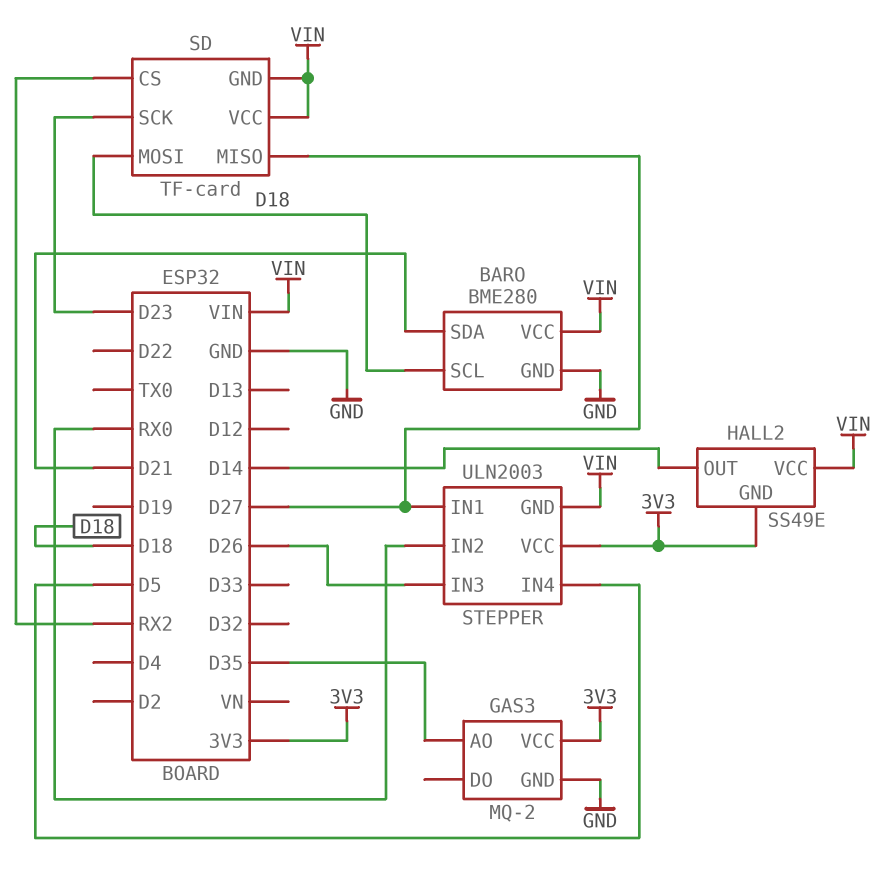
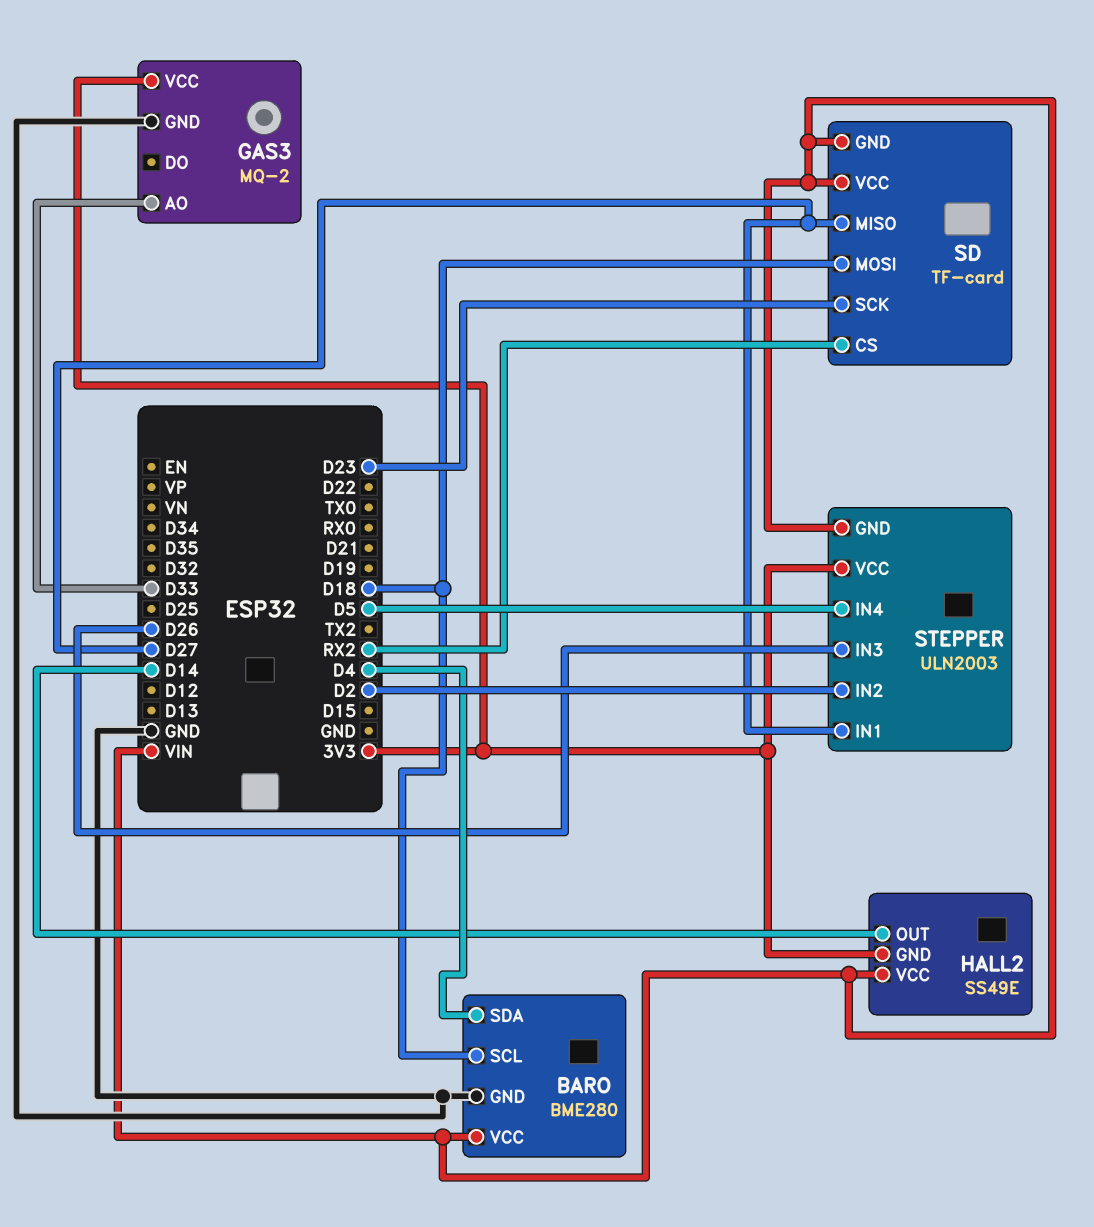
BARO pin SDA: D21 -> D4
GAS3 pin AO: D35 -> D33
STEPPER pin IN2: RX0 -> D2

